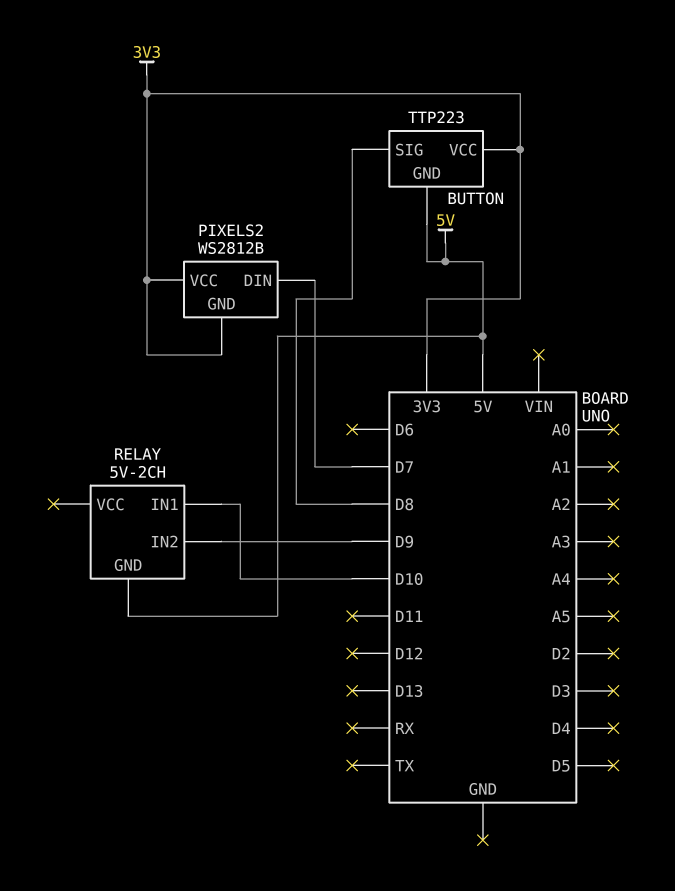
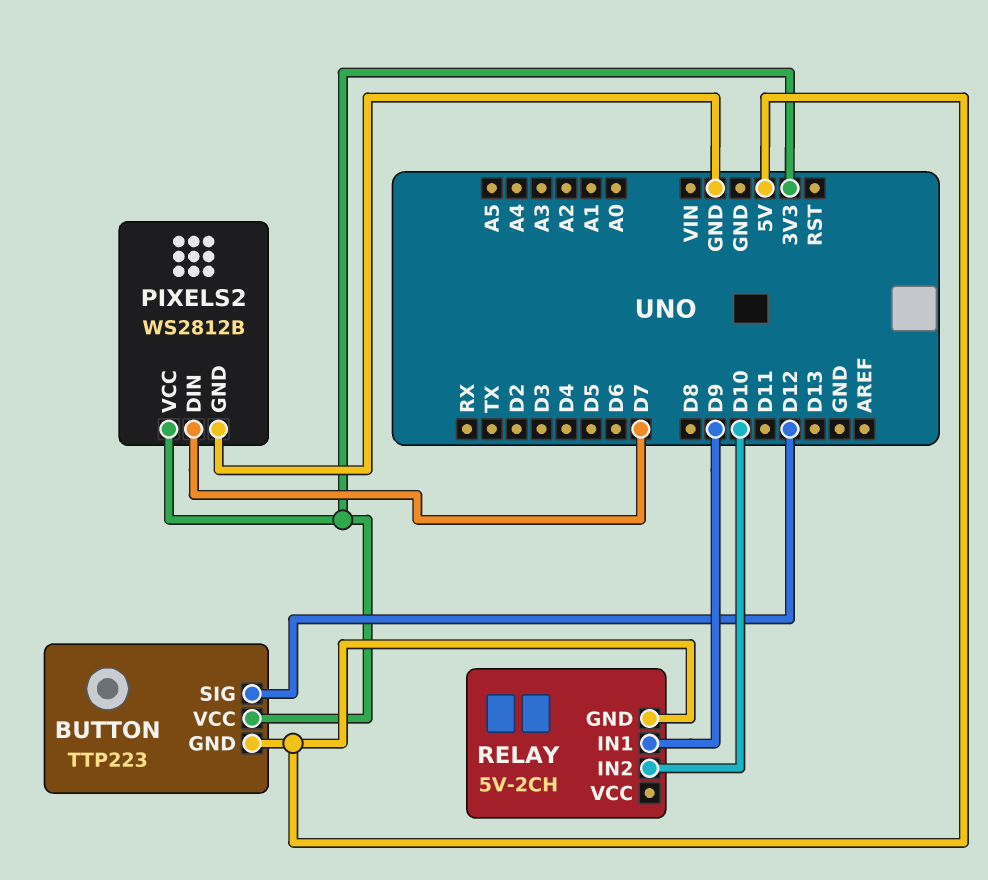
BUTTON pin SIG: D8 -> D12
PIXELS2 pin GND: 3V3 -> GND
RELAY pin IN1: D10 -> D9
RELAY pin IN2: D9 -> D10

